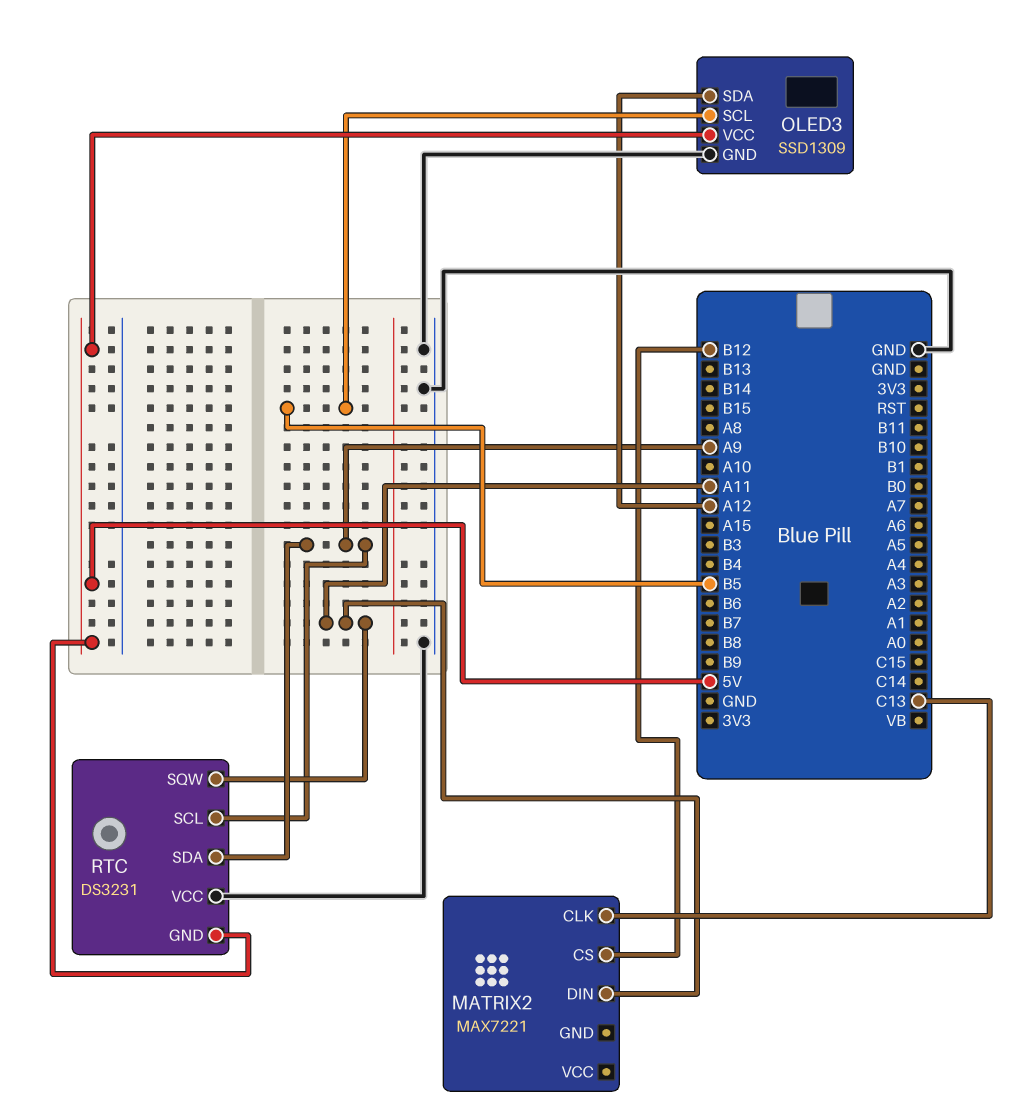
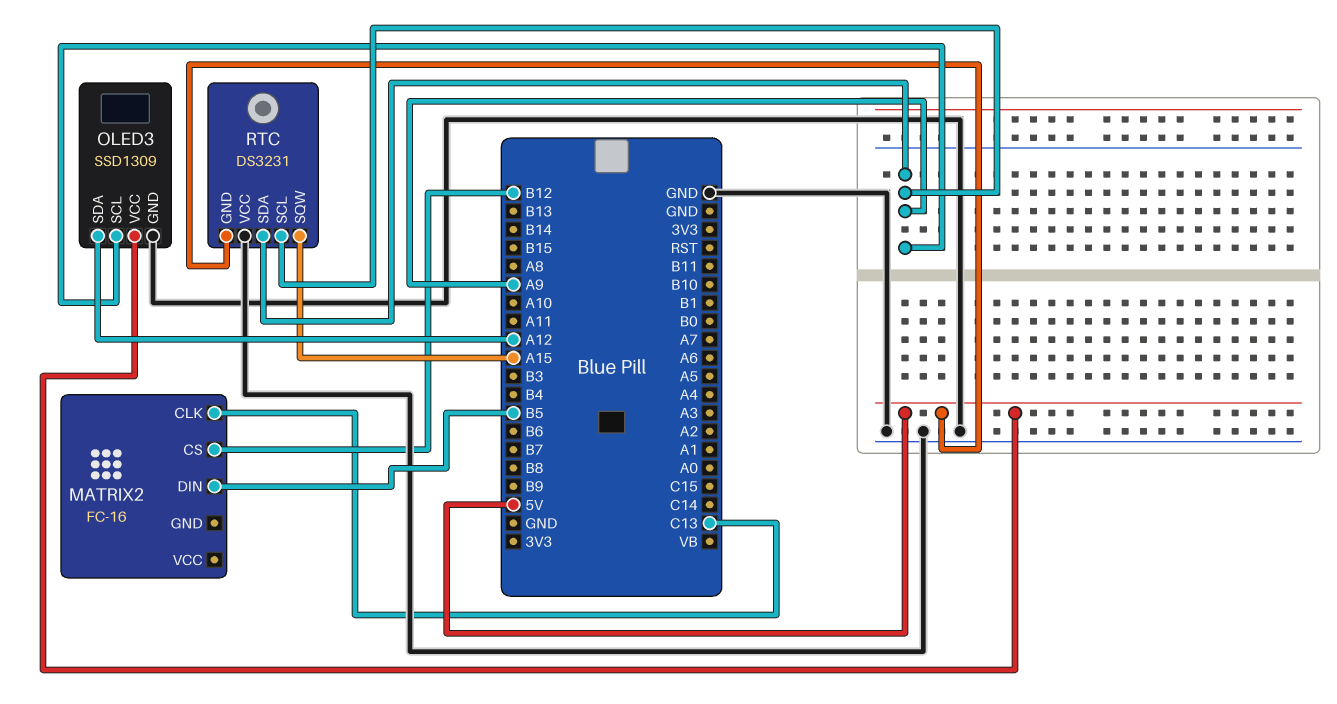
MATRIX2: MAX7221 -> FC-16
MATRIX2 pin DIN: A11 -> B5
OLED3 pin SCL: B5 -> A9
RTC pin SQW: A11 -> A15

